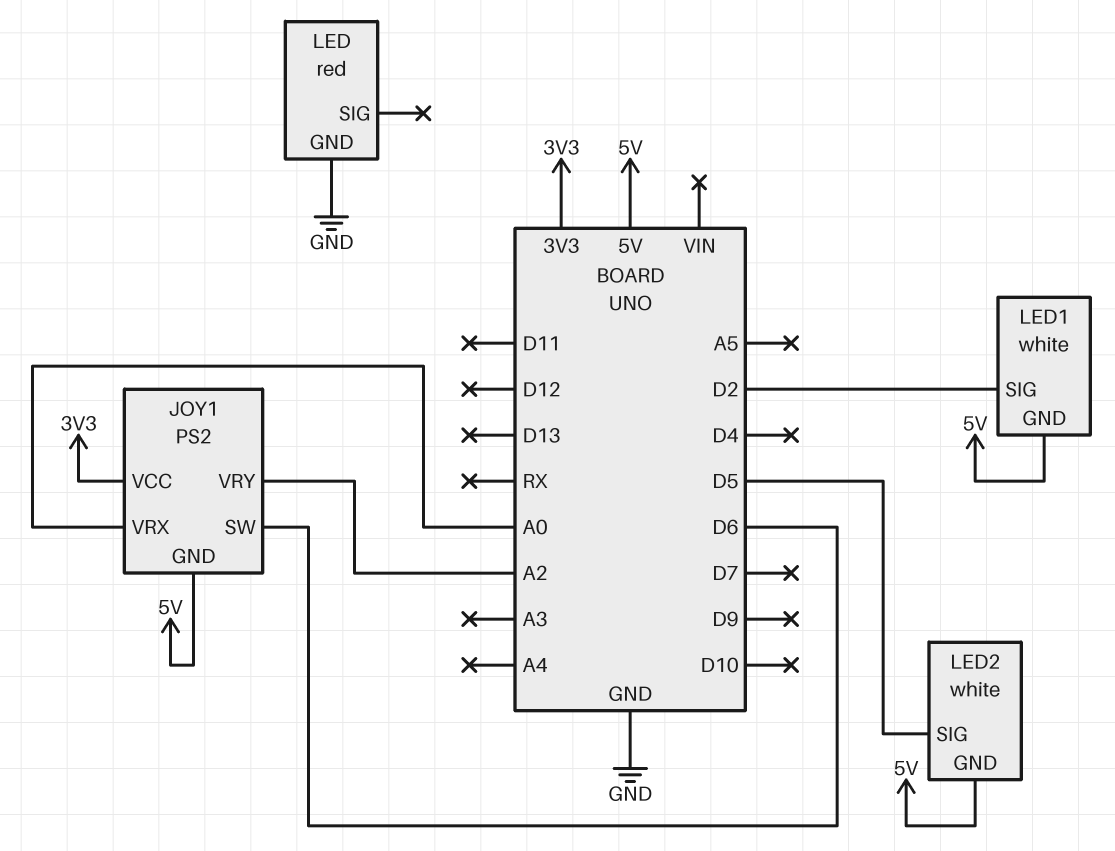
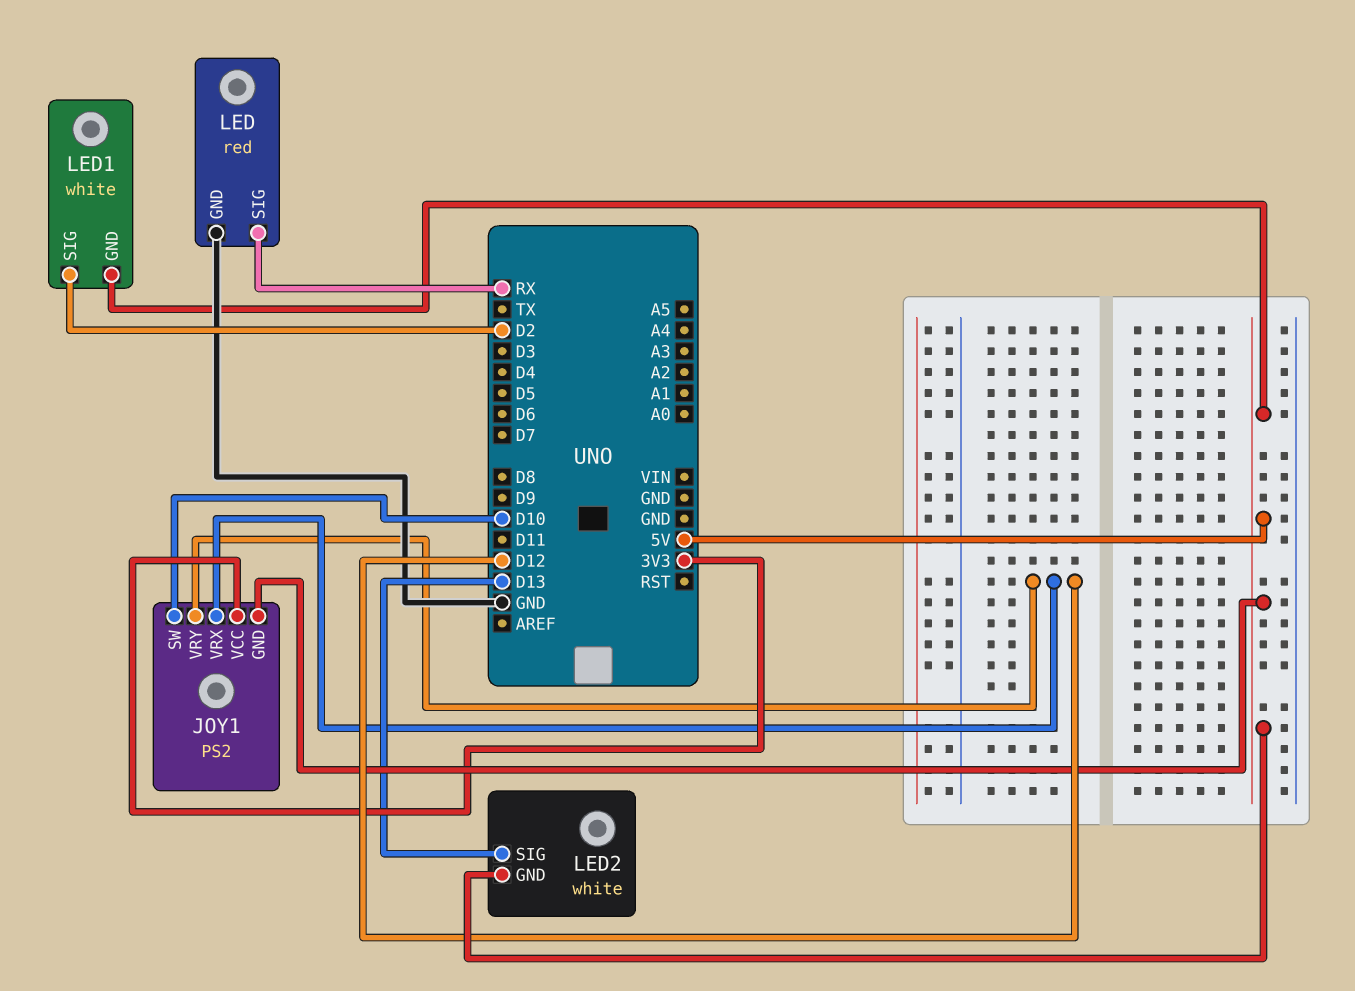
JOY1 pin SW: D6 -> D10
JOY1 pin VRX: A0 -> D12
JOY1 pin VRY: A2 -> D12
LED pin SIG: none -> RX
LED2 pin SIG: D5 -> D13

